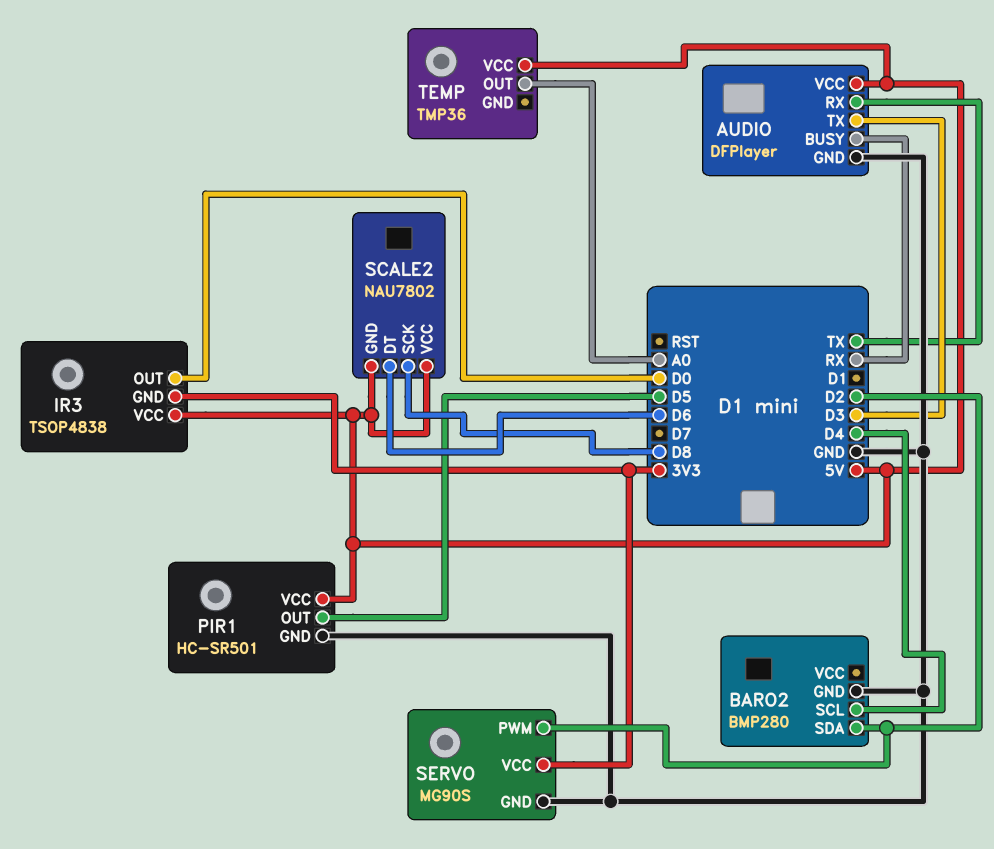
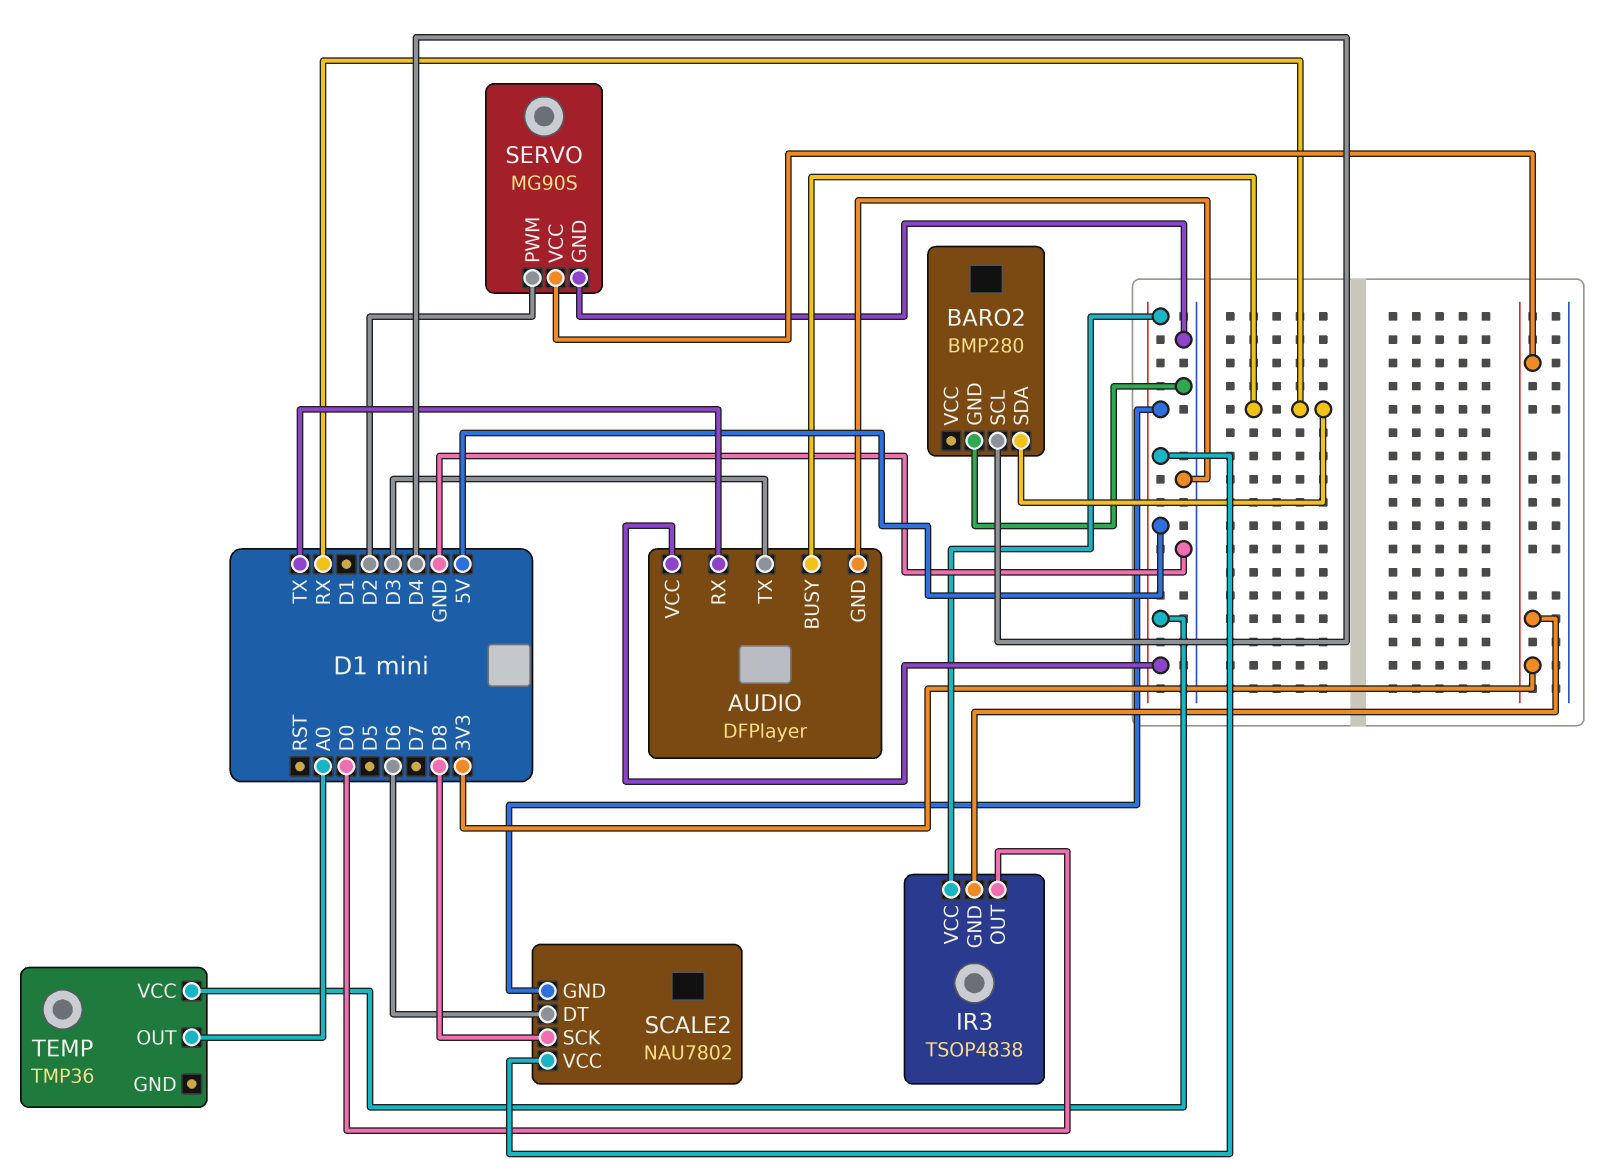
BARO2 pin SDA: D2 -> RX
PIR1: HC-SR501 -> none
PIR1 pin GND: GND -> none
PIR1 pin OUT: D5 -> none
PIR1 pin VCC: 5V -> none

